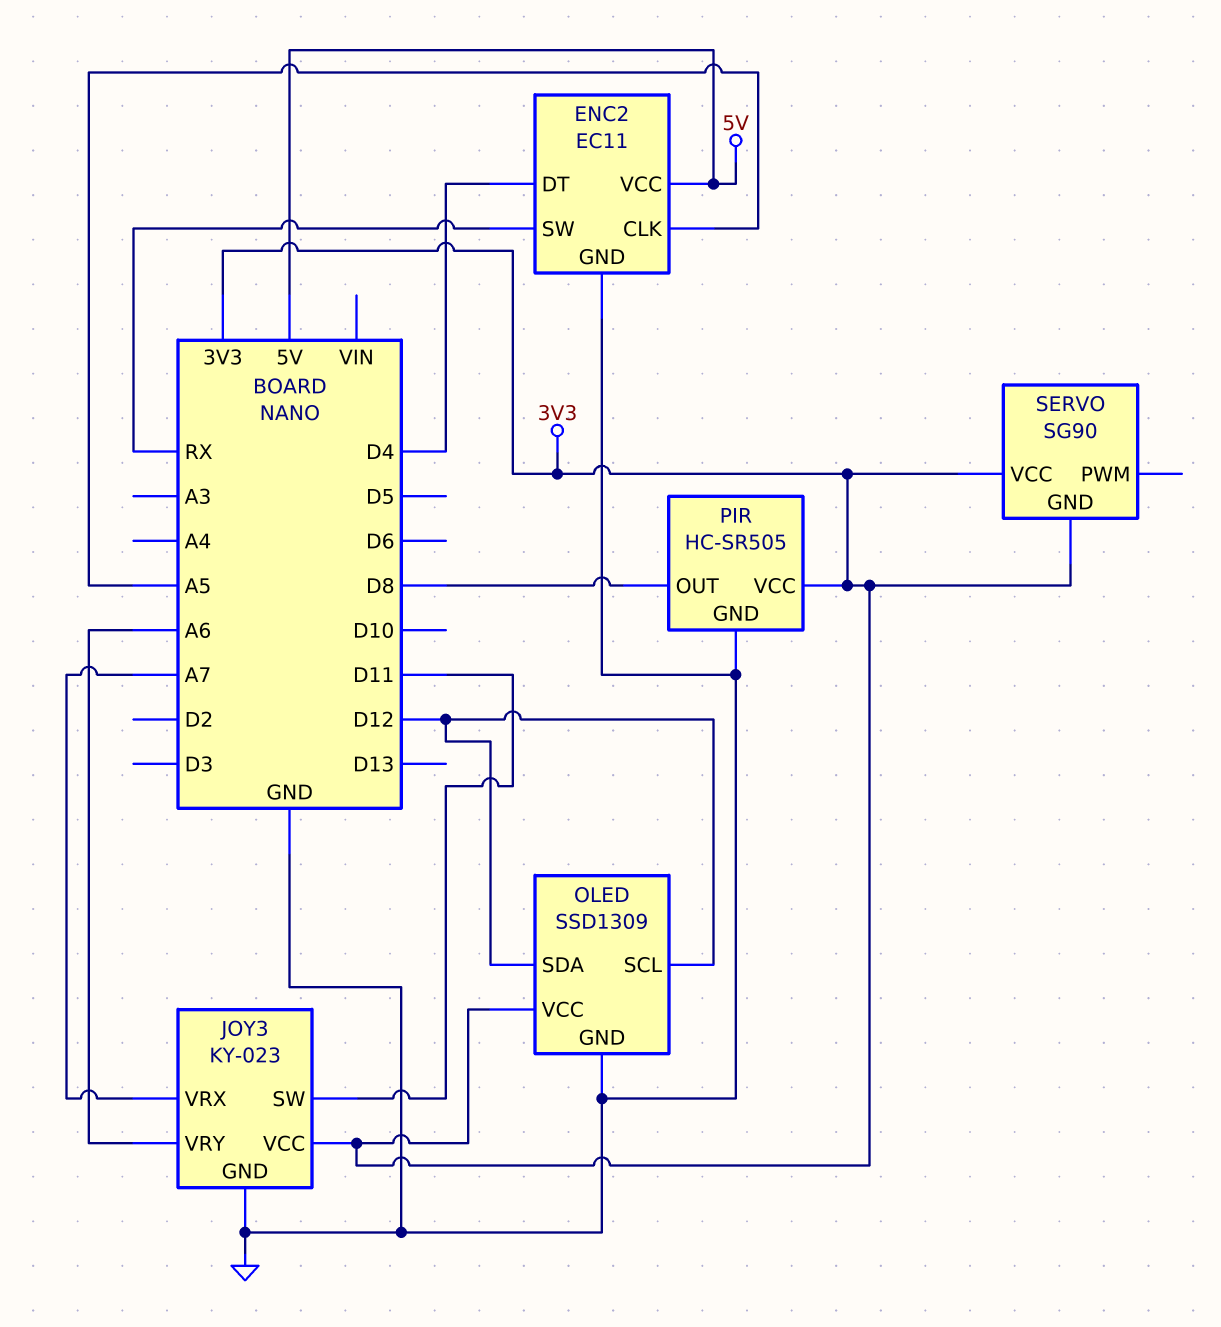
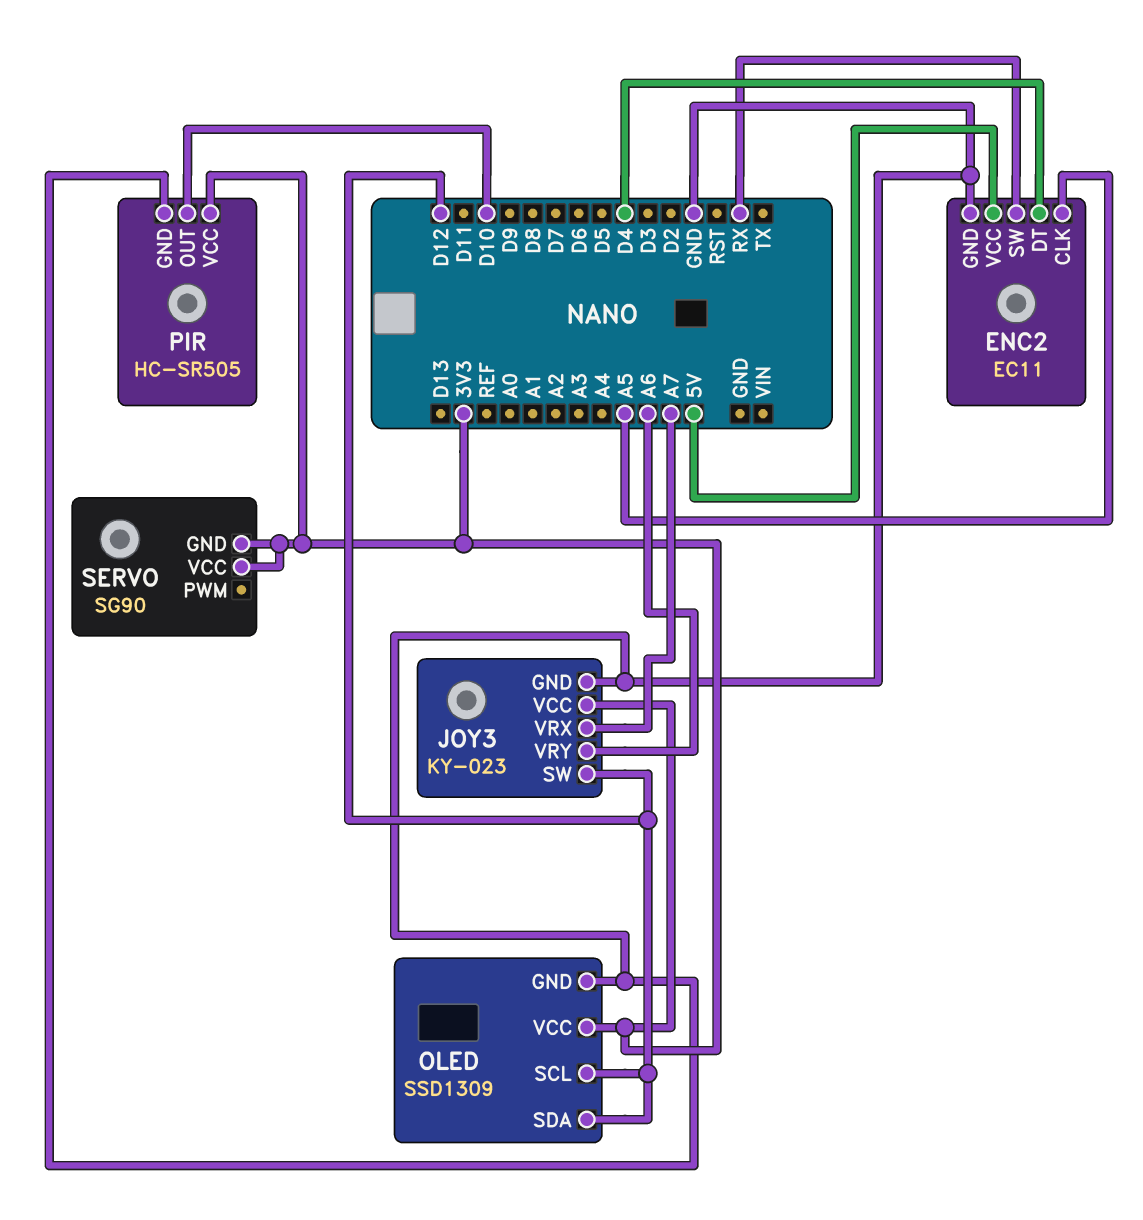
JOY3 pin SW: D11 -> D12
PIR pin OUT: D8 -> D10

